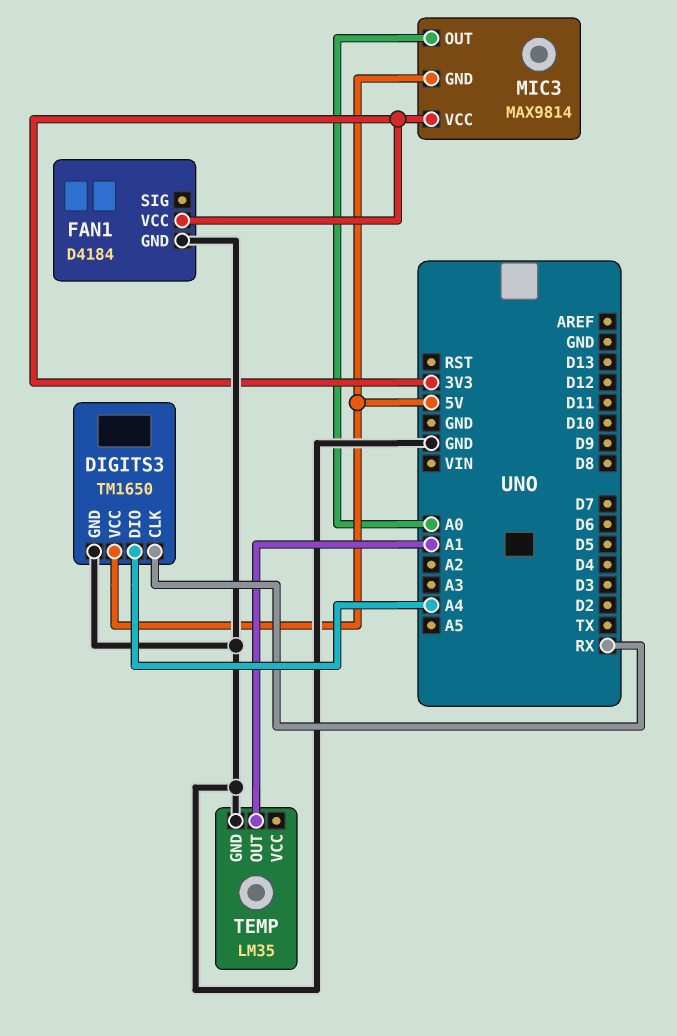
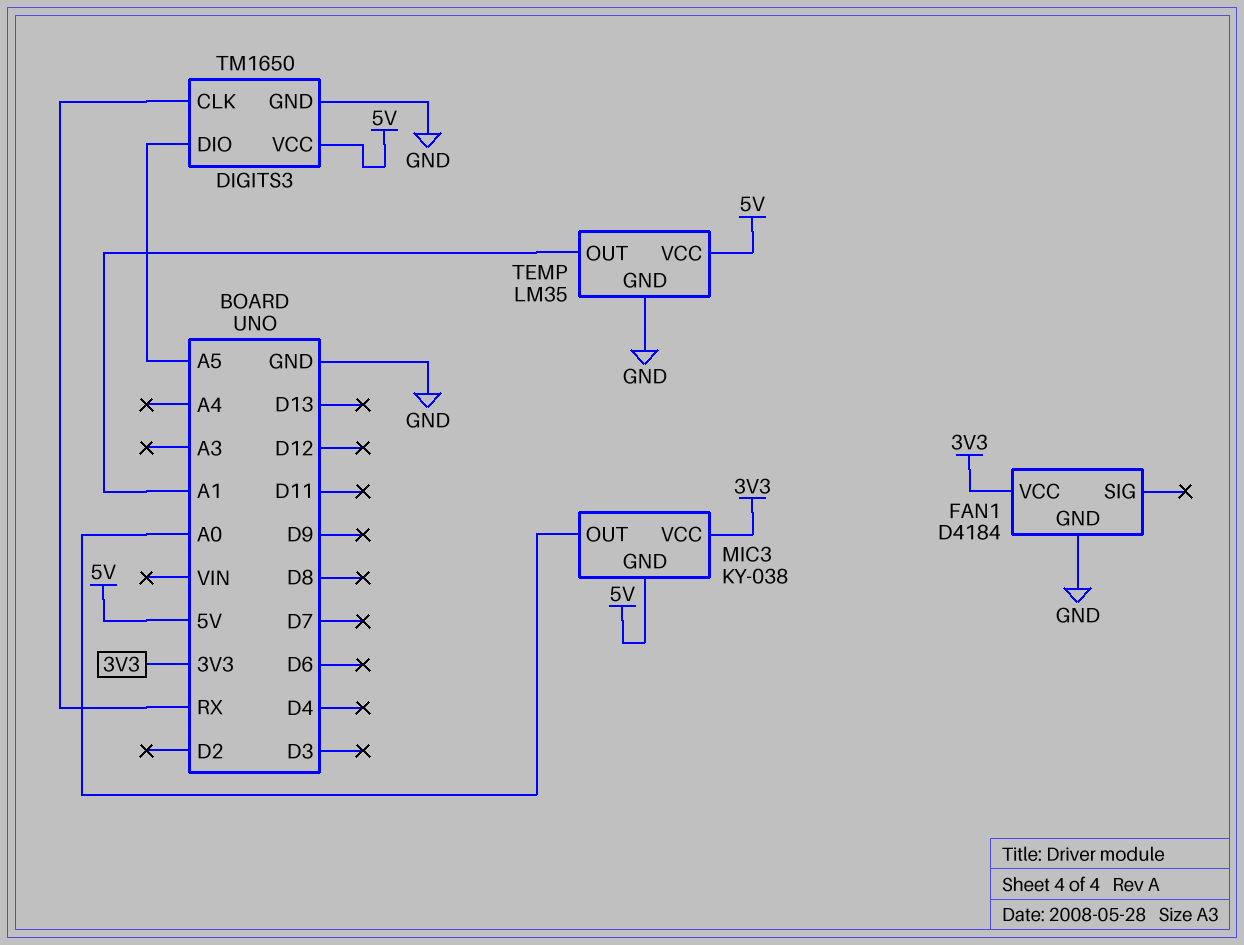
DIGITS3 pin DIO: A4 -> A5
MIC3: MAX9814 -> KY-038
TEMP pin VCC: none -> 5V

